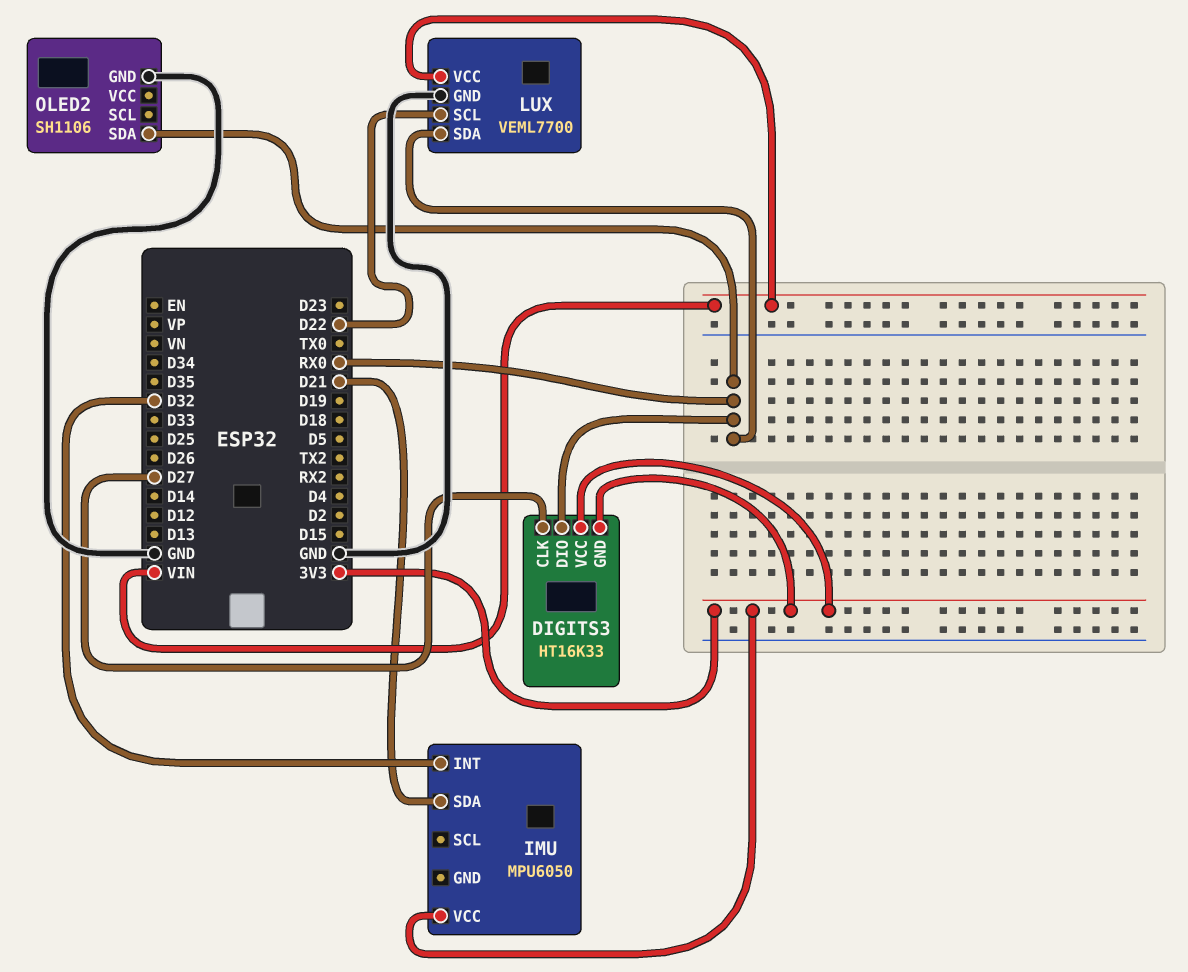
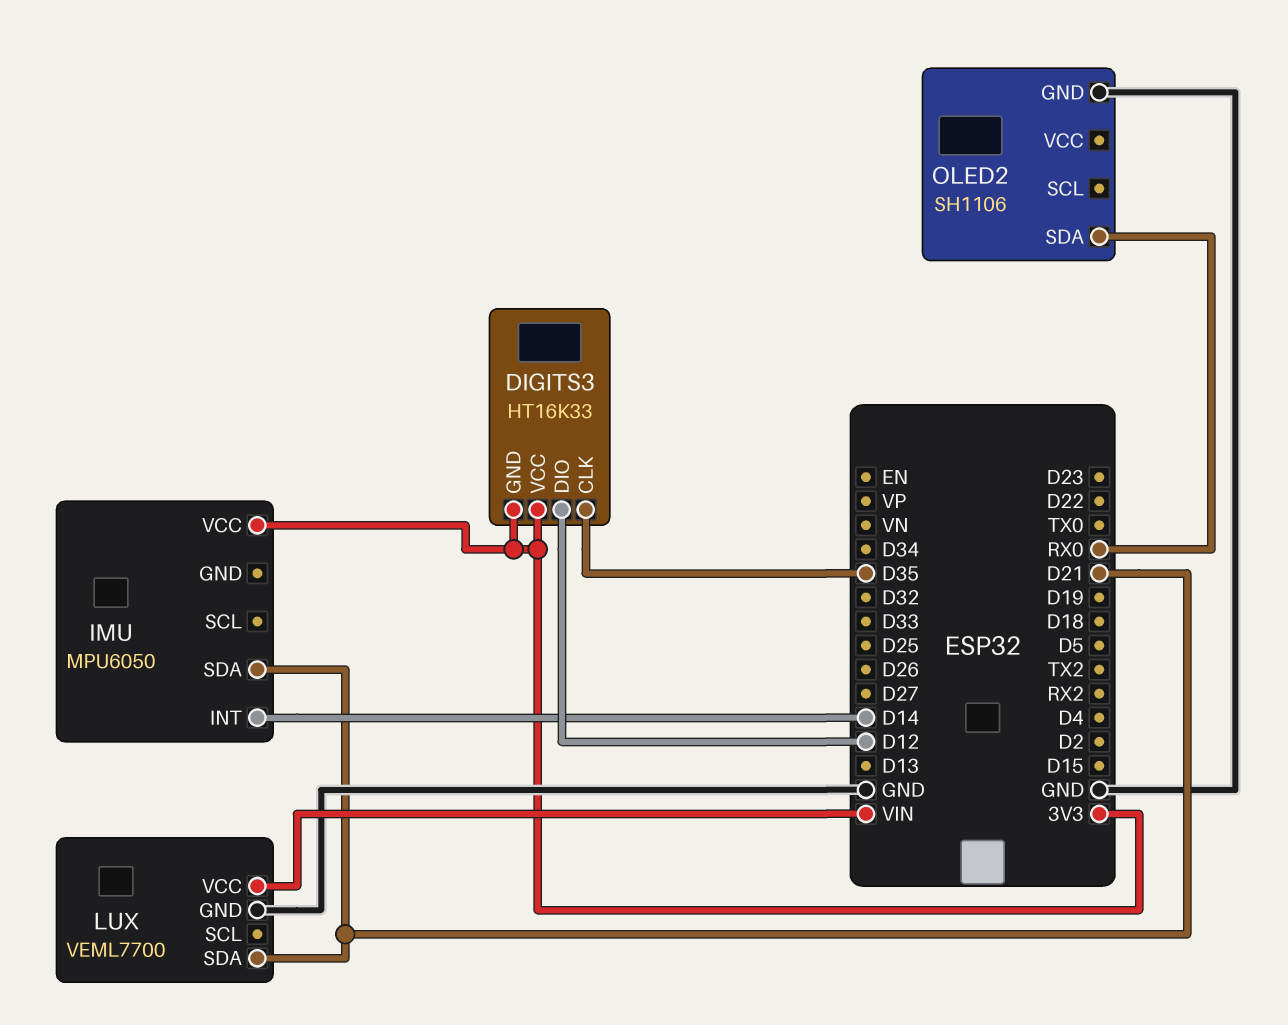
DIGITS3 pin CLK: D27 -> D35
DIGITS3 pin DIO: RX0 -> D12
IMU pin INT: D32 -> D14
LUX pin SCL: D22 -> none
LUX pin SDA: RX0 -> D21

